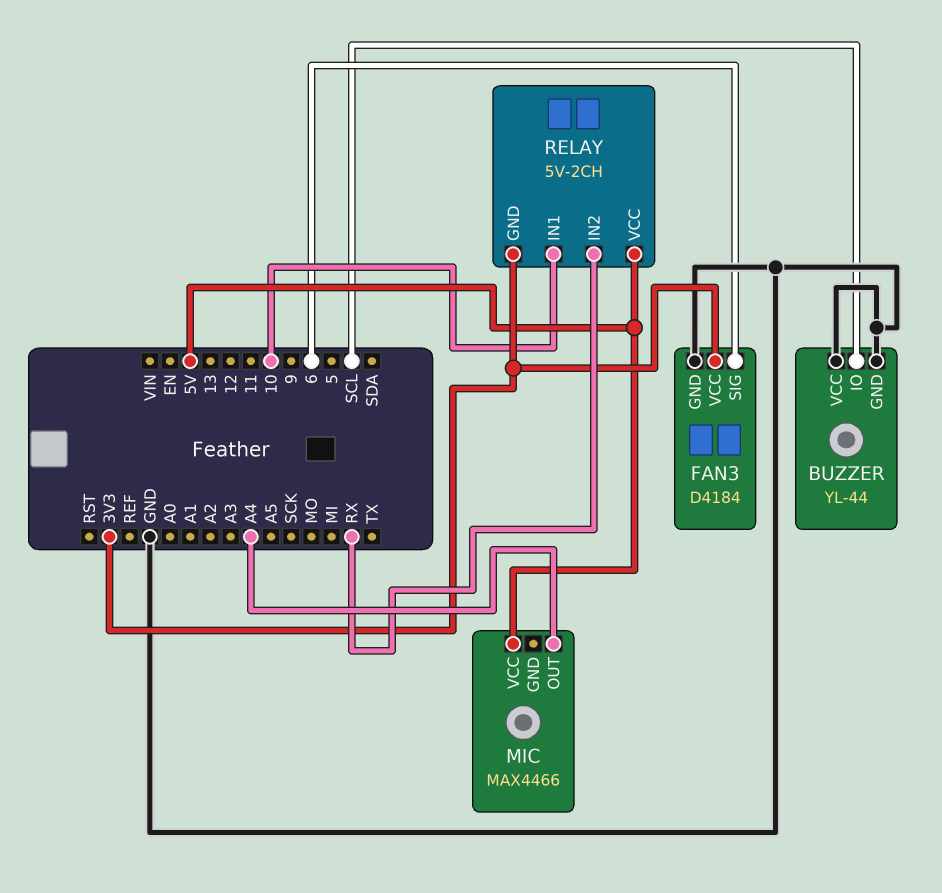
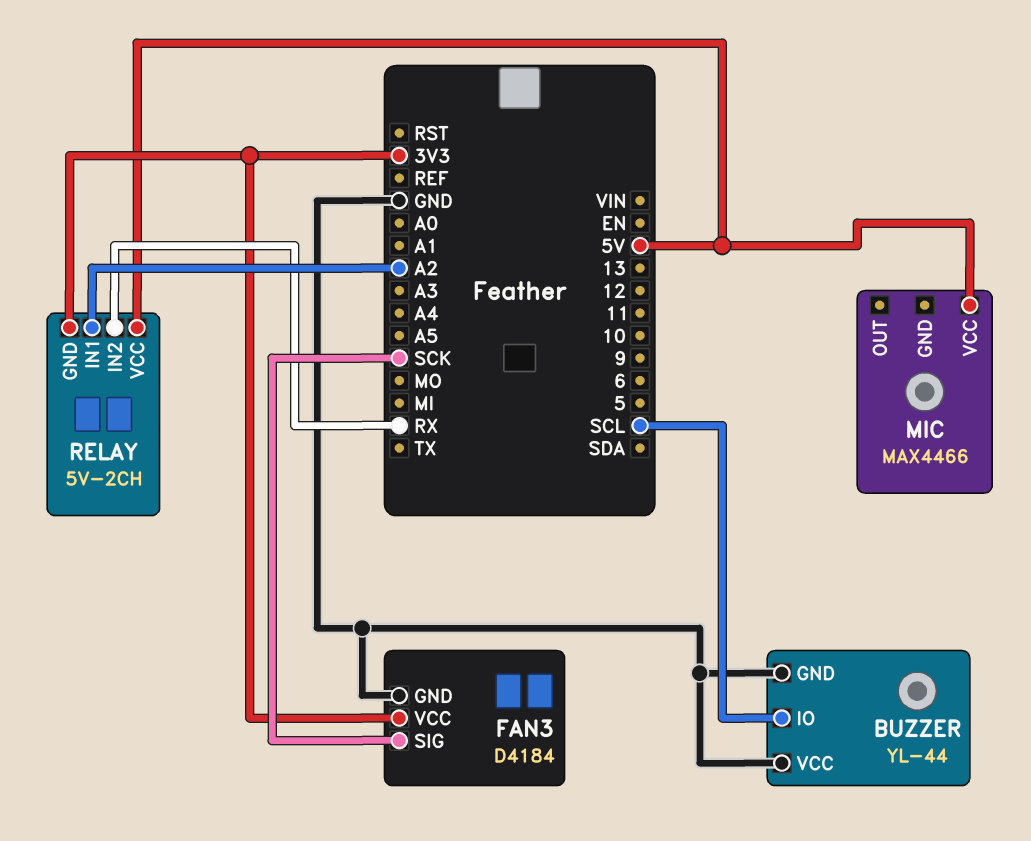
FAN3 pin SIG: 6 -> SCK
MIC pin OUT: A4 -> none
RELAY pin IN1: 10 -> A2

